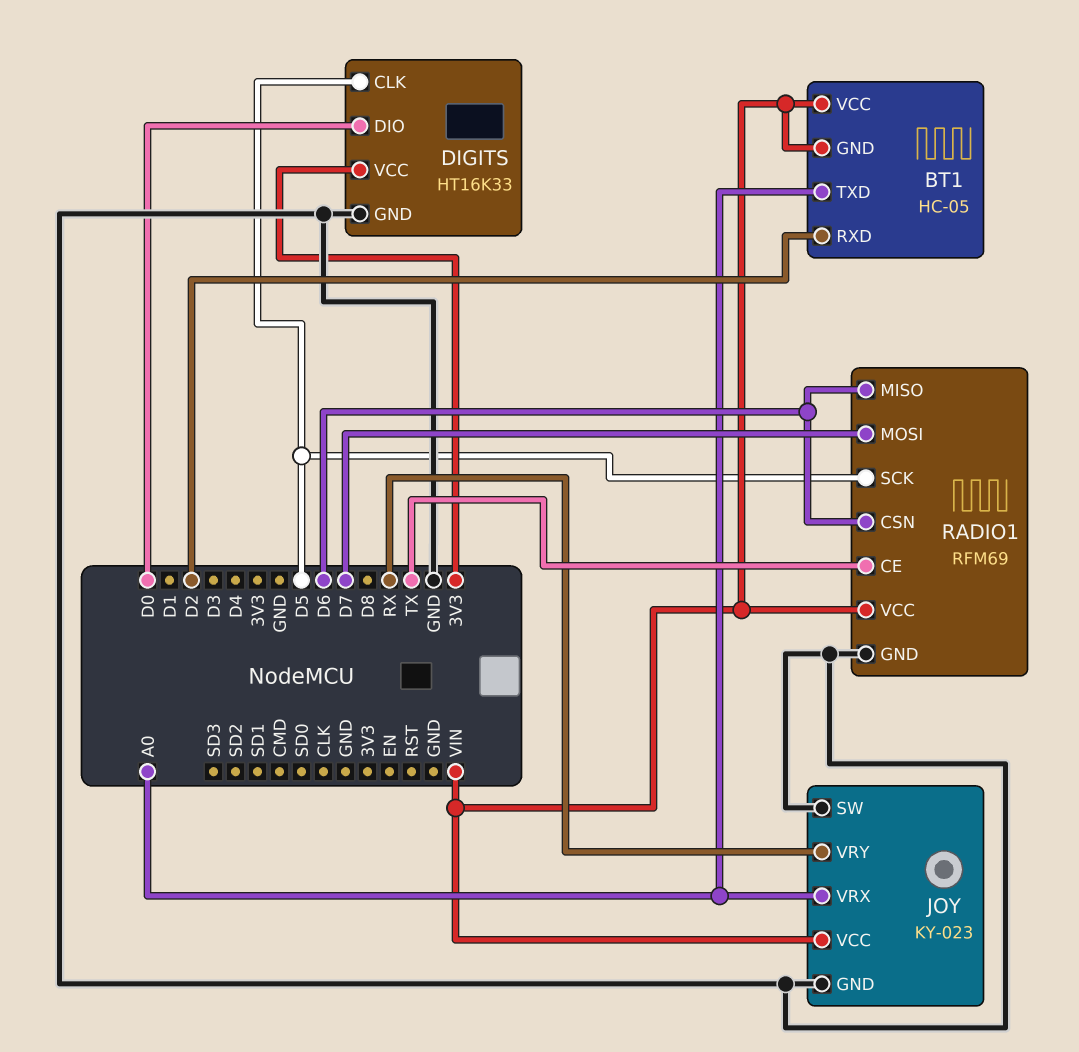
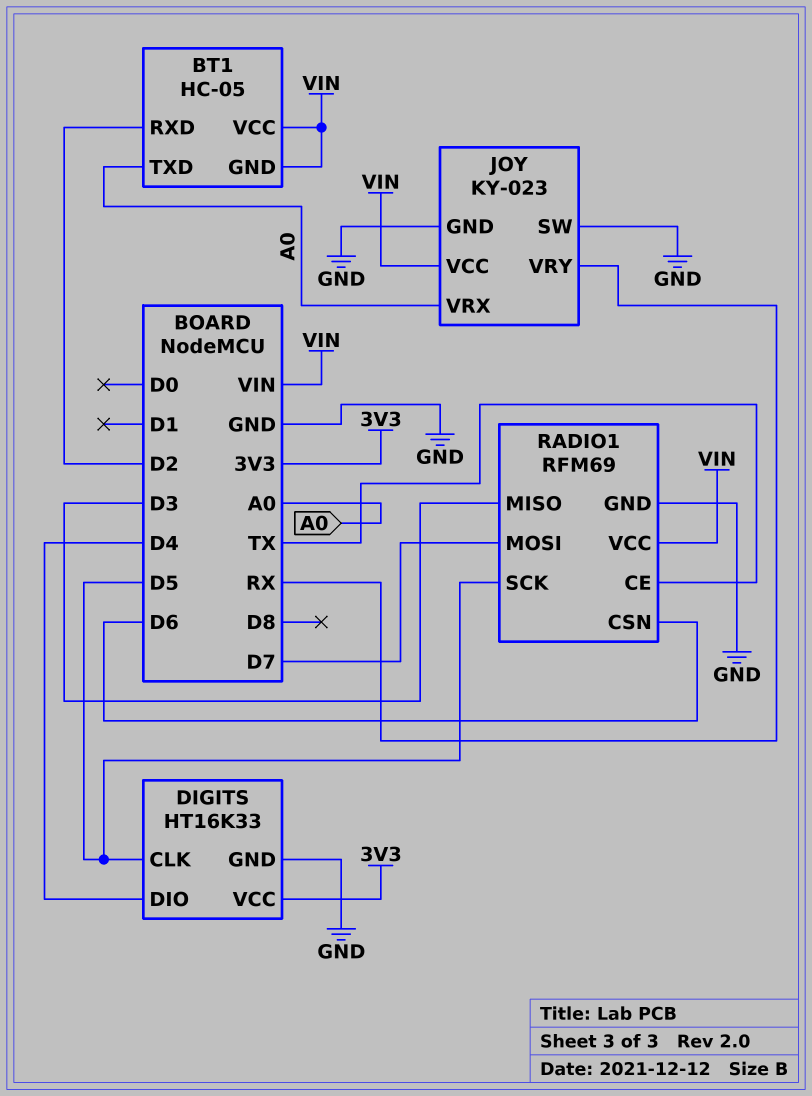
DIGITS pin DIO: D0 -> D4
RADIO1 pin MISO: D6 -> D3

